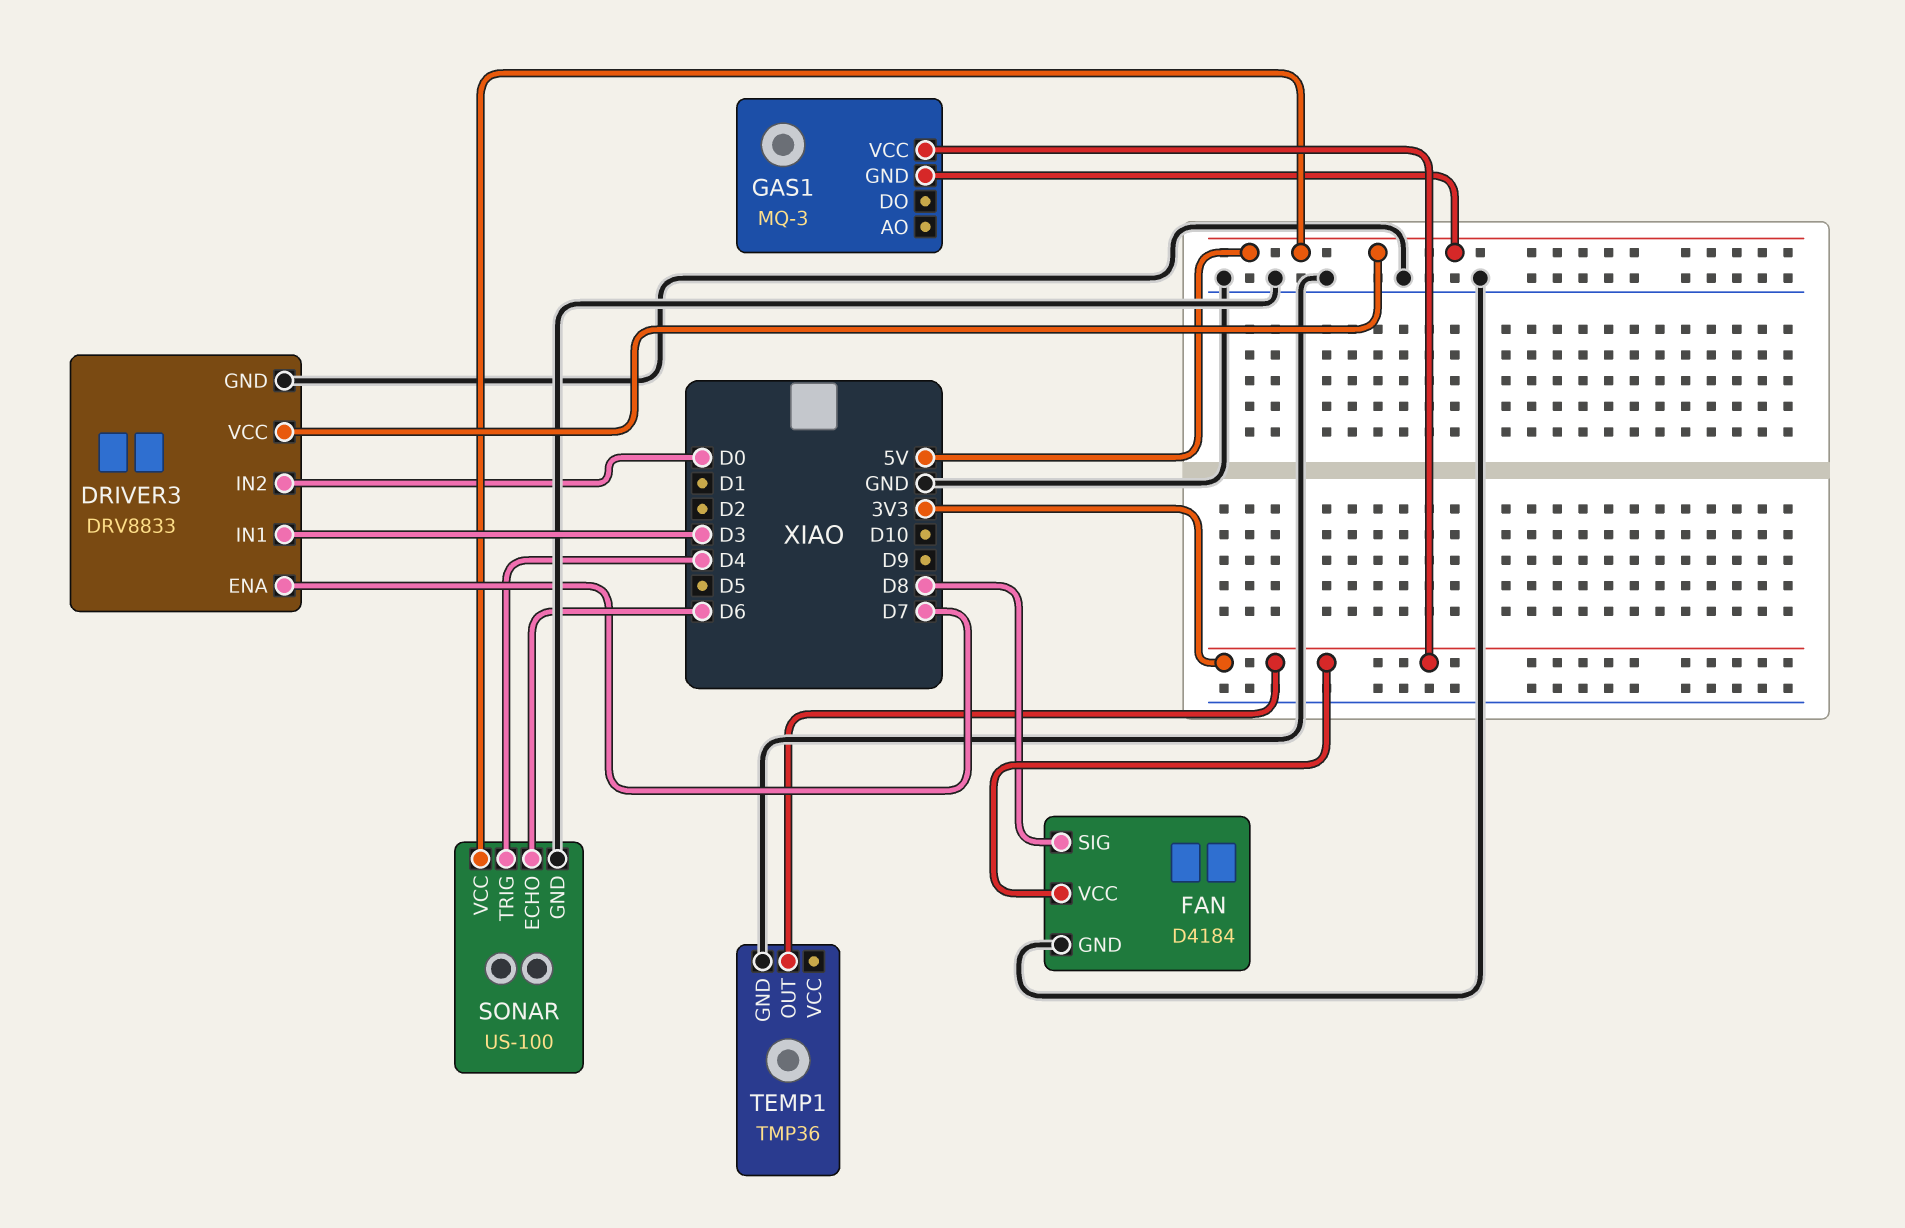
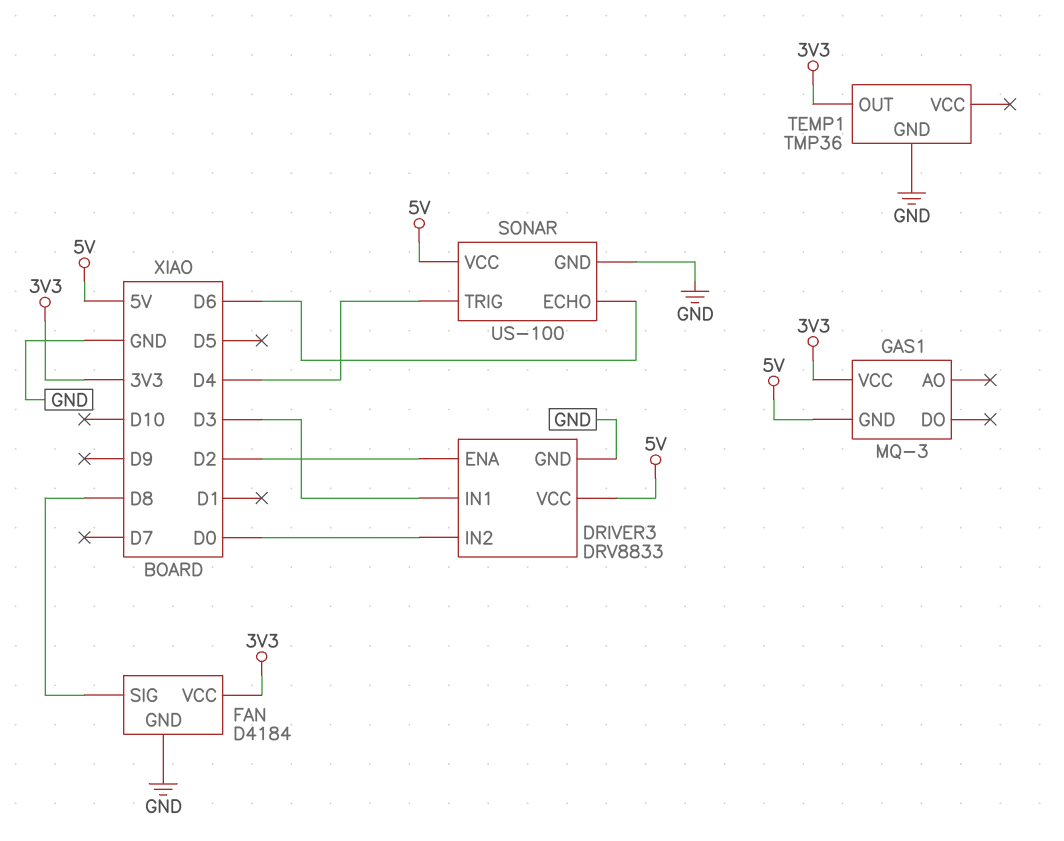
DRIVER3 pin ENA: D7 -> D2

